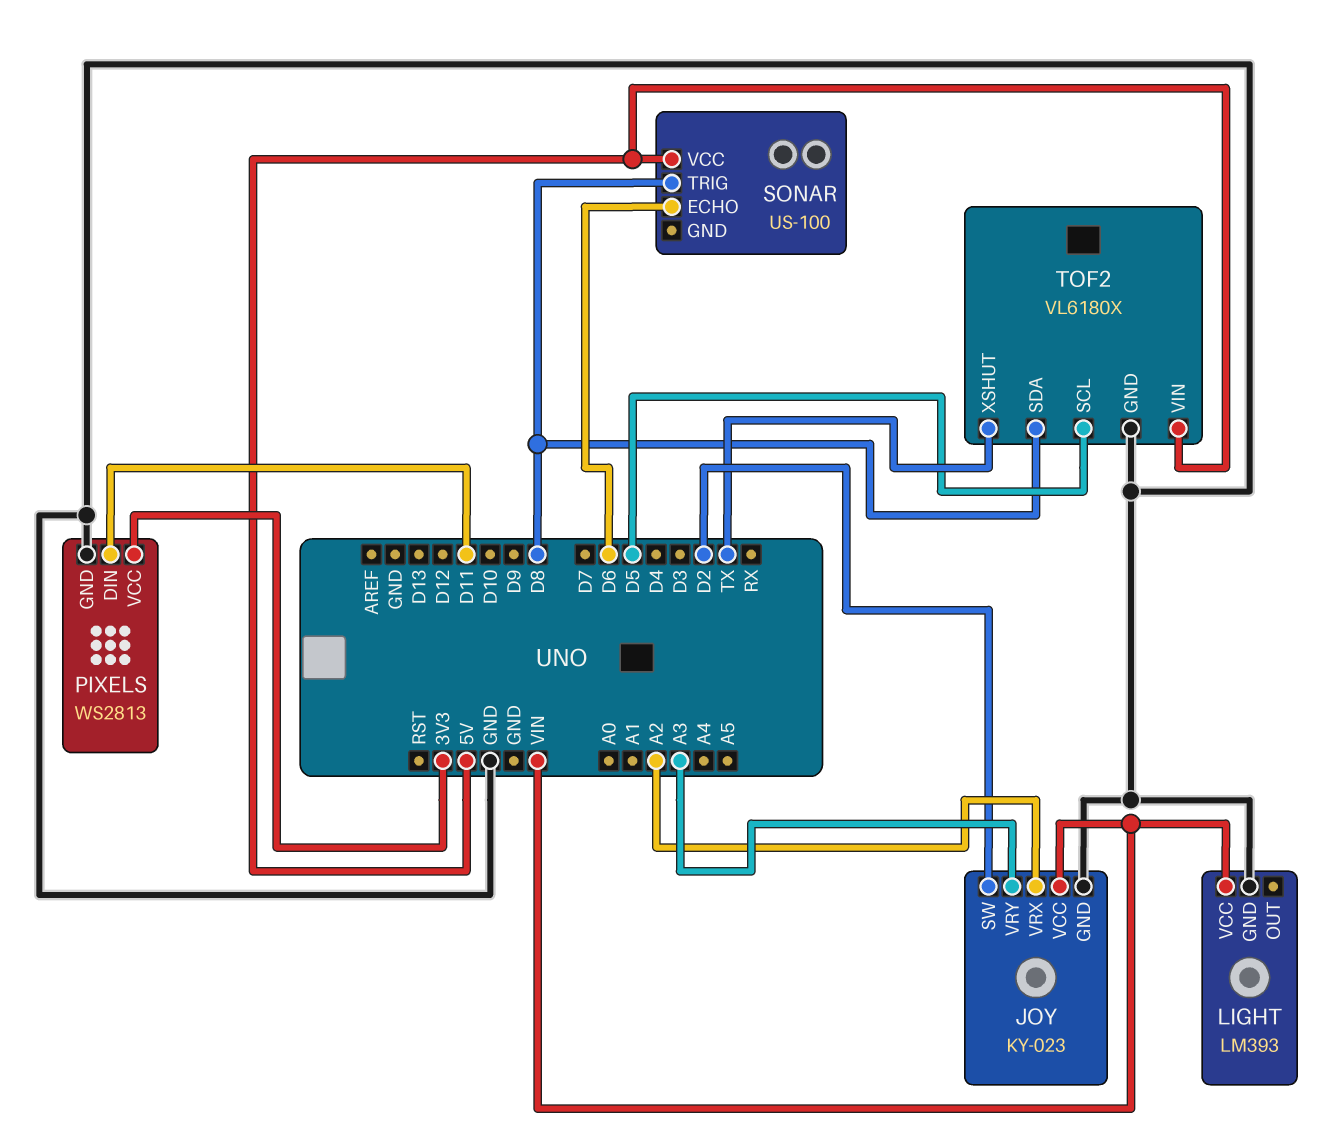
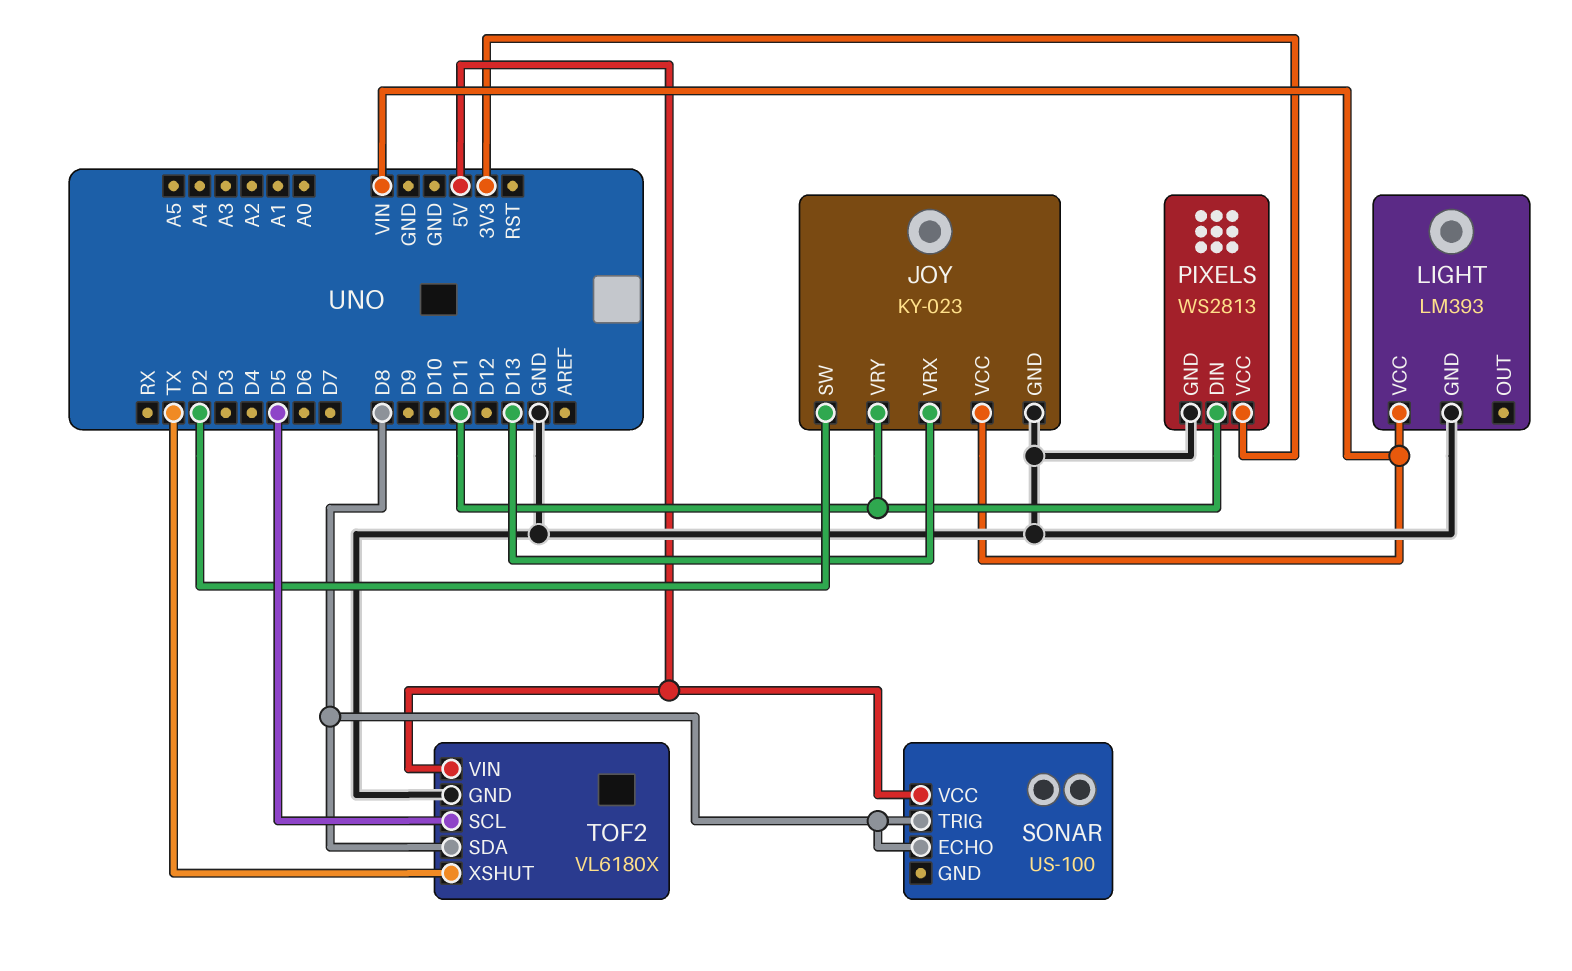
JOY pin VRX: A2 -> D13
JOY pin VRY: A3 -> D11
SONAR pin ECHO: D6 -> D8

